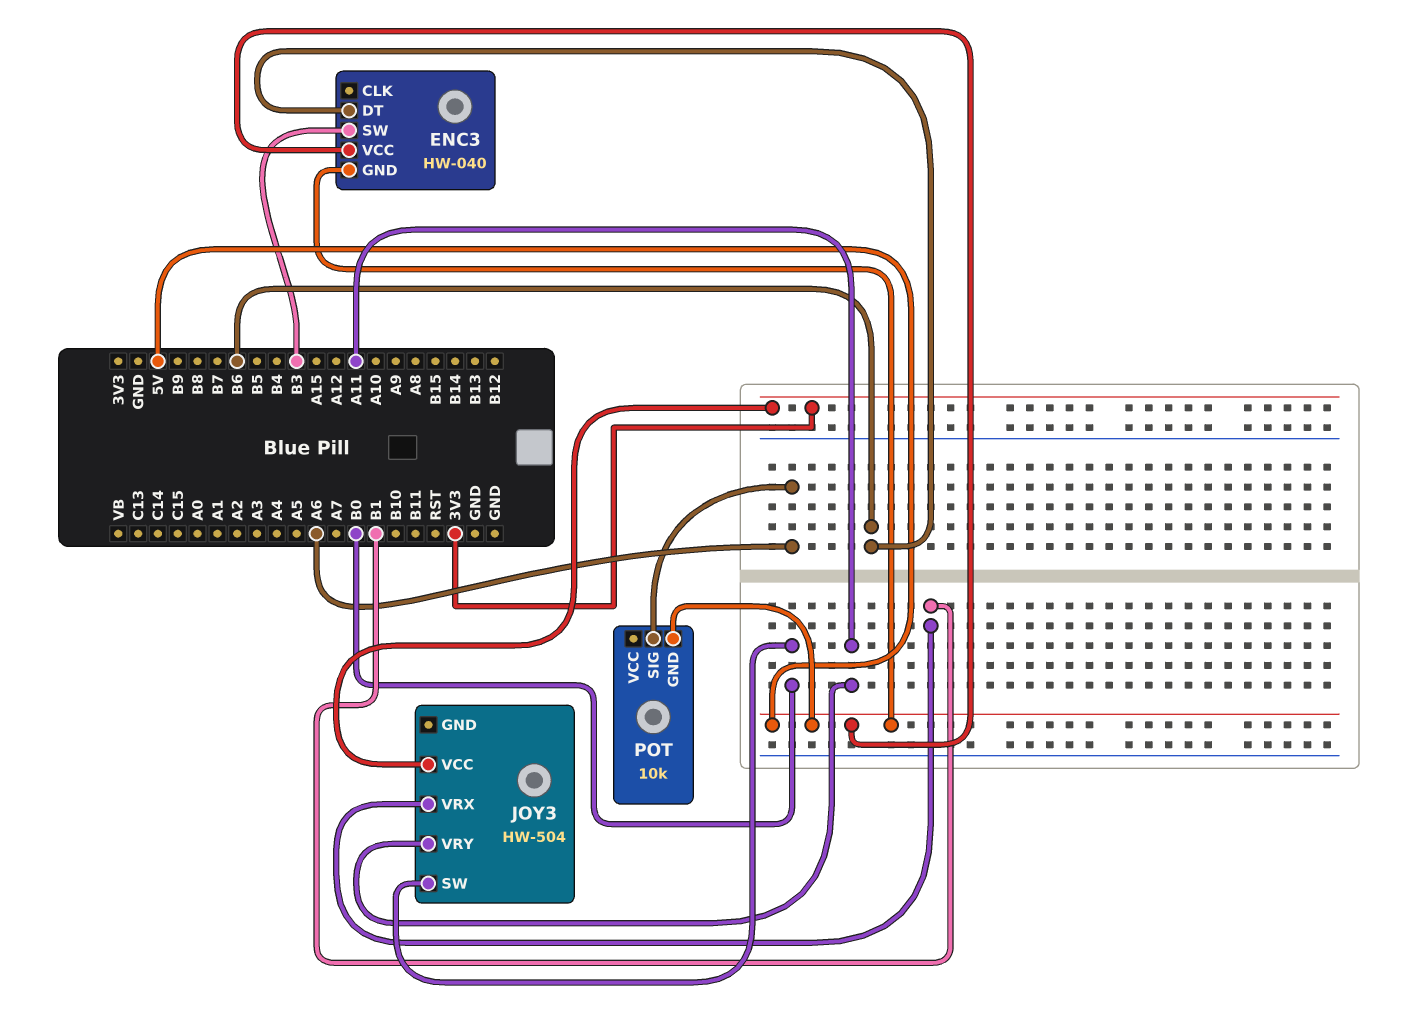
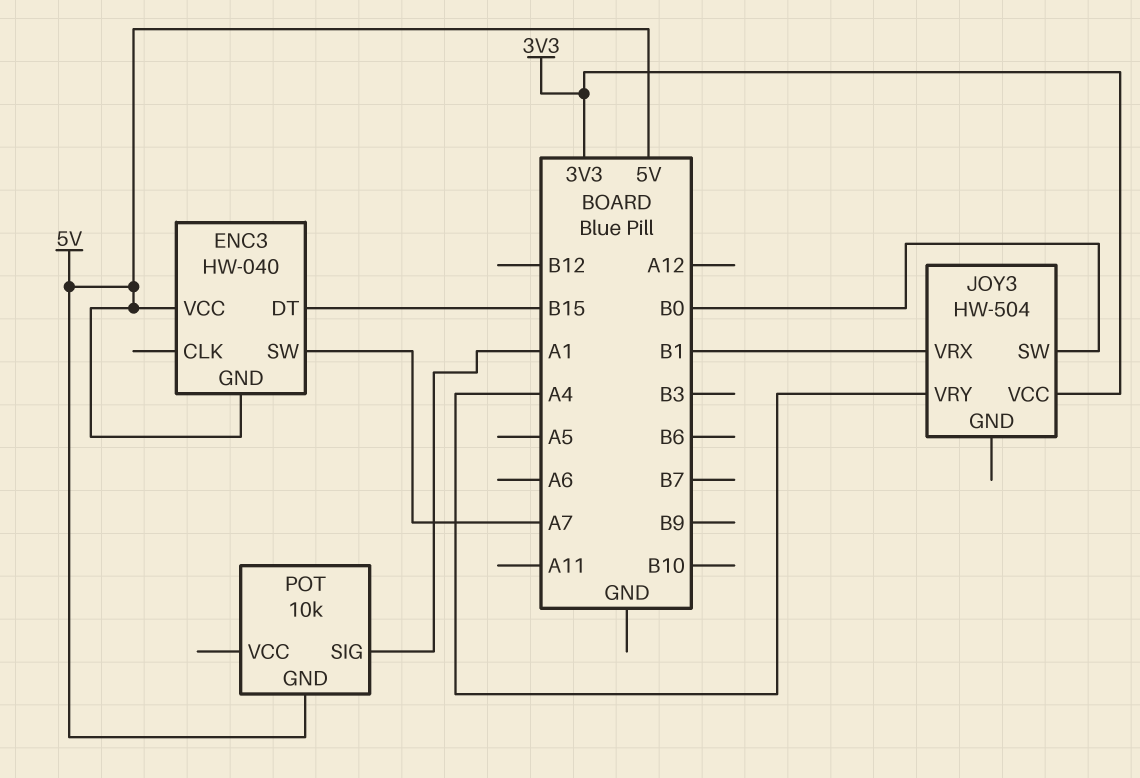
ENC3 pin DT: B6 -> B15
ENC3 pin SW: B3 -> A7
JOY3 pin VRY: A11 -> A4
POT pin SIG: A6 -> A1

